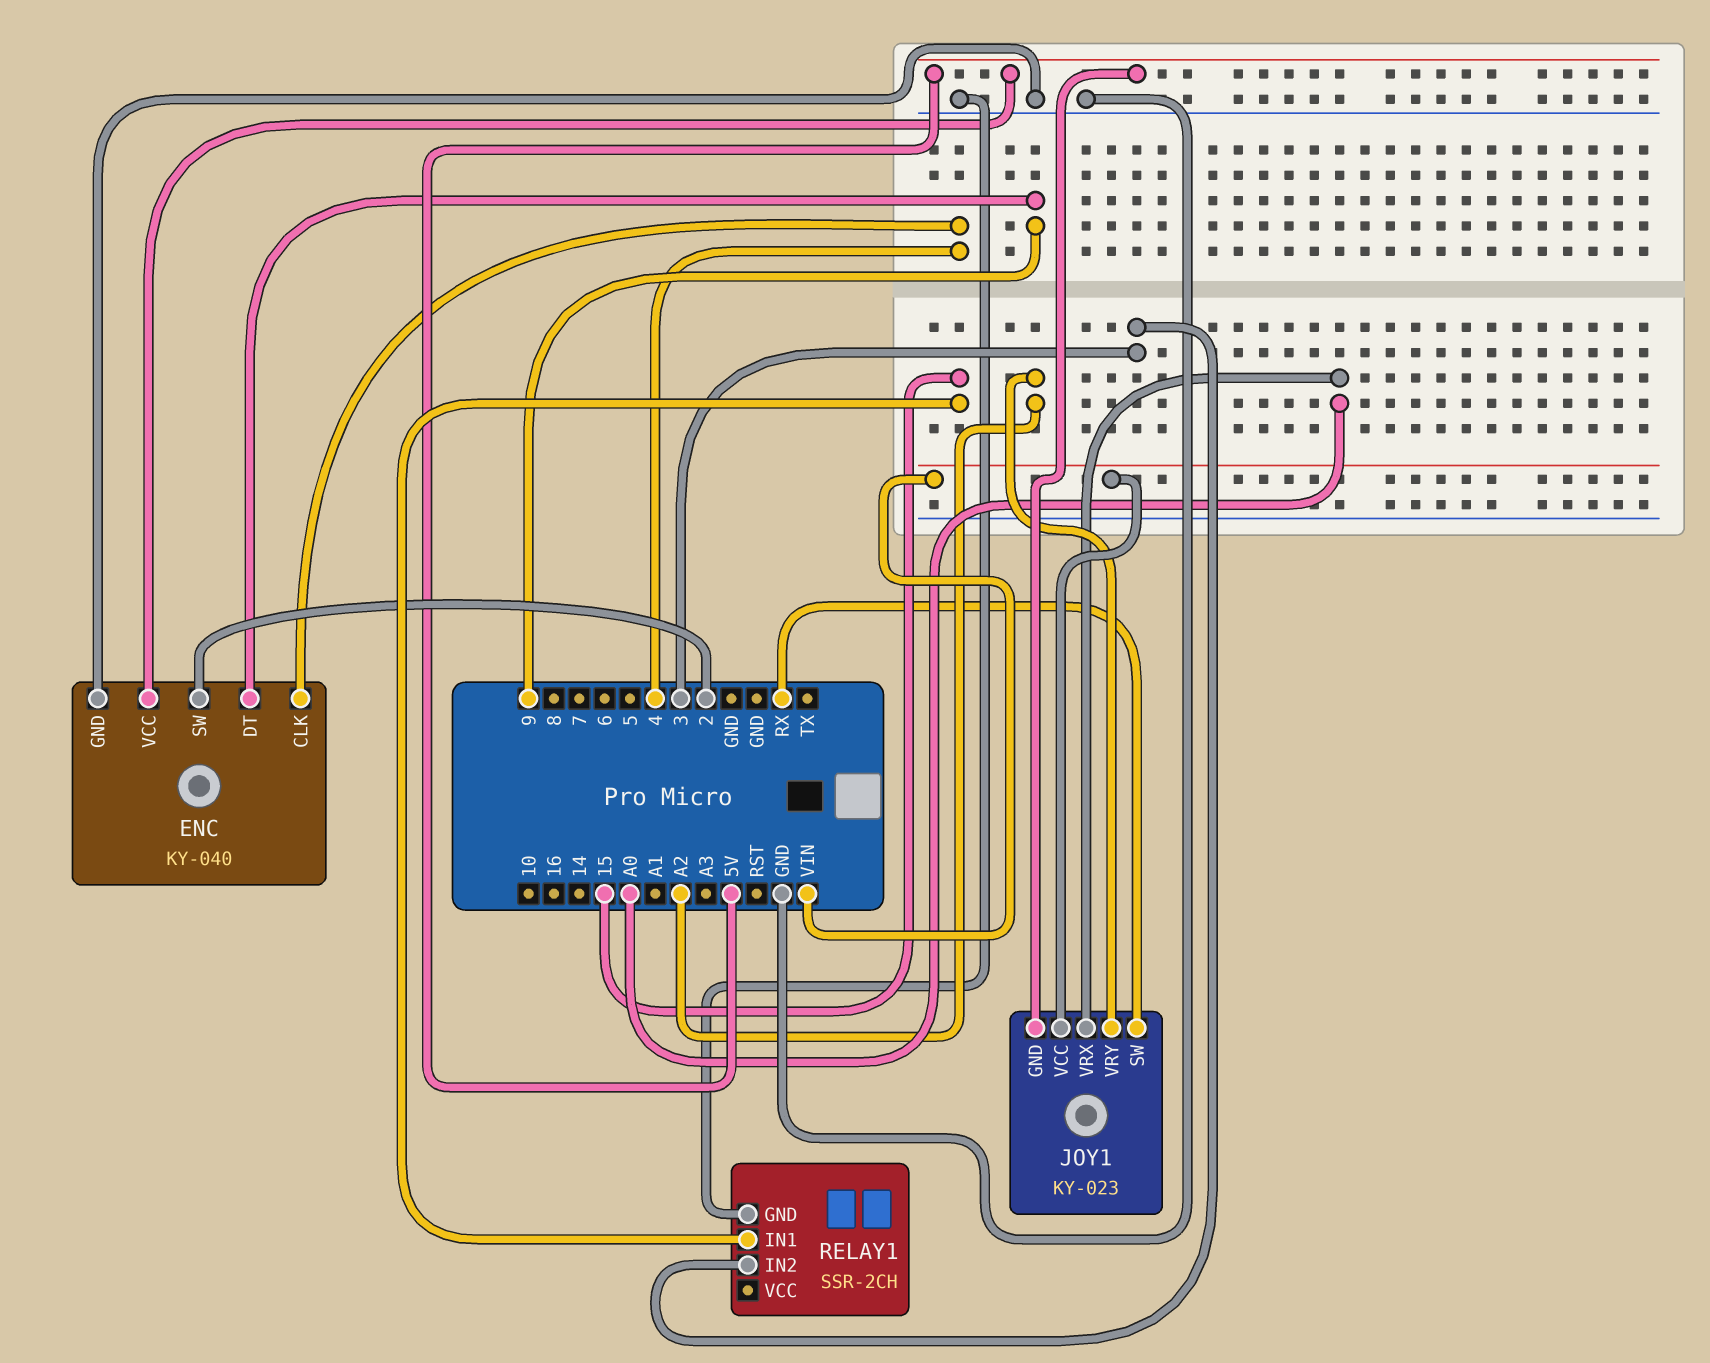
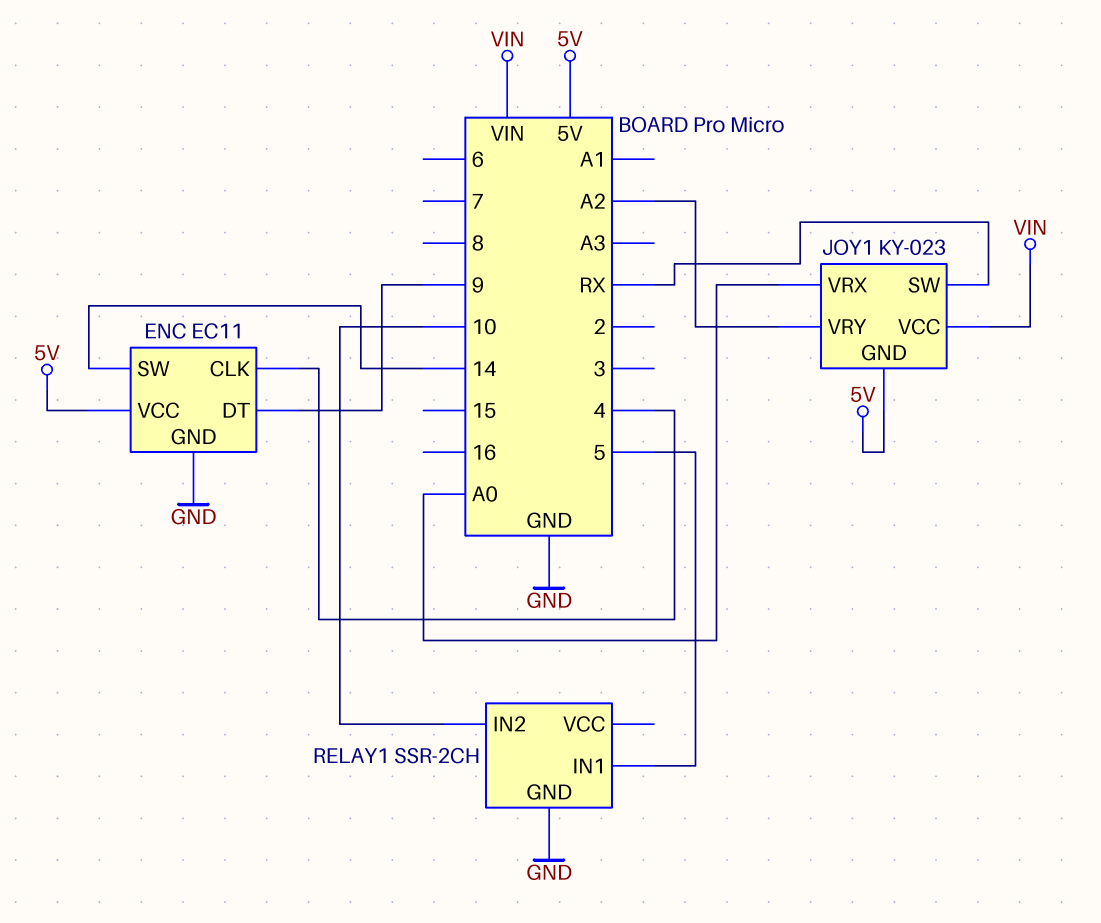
ENC: KY-040 -> EC11
ENC pin SW: 2 -> 14
RELAY1 pin IN1: 15 -> 5
RELAY1 pin IN2: 3 -> 10

